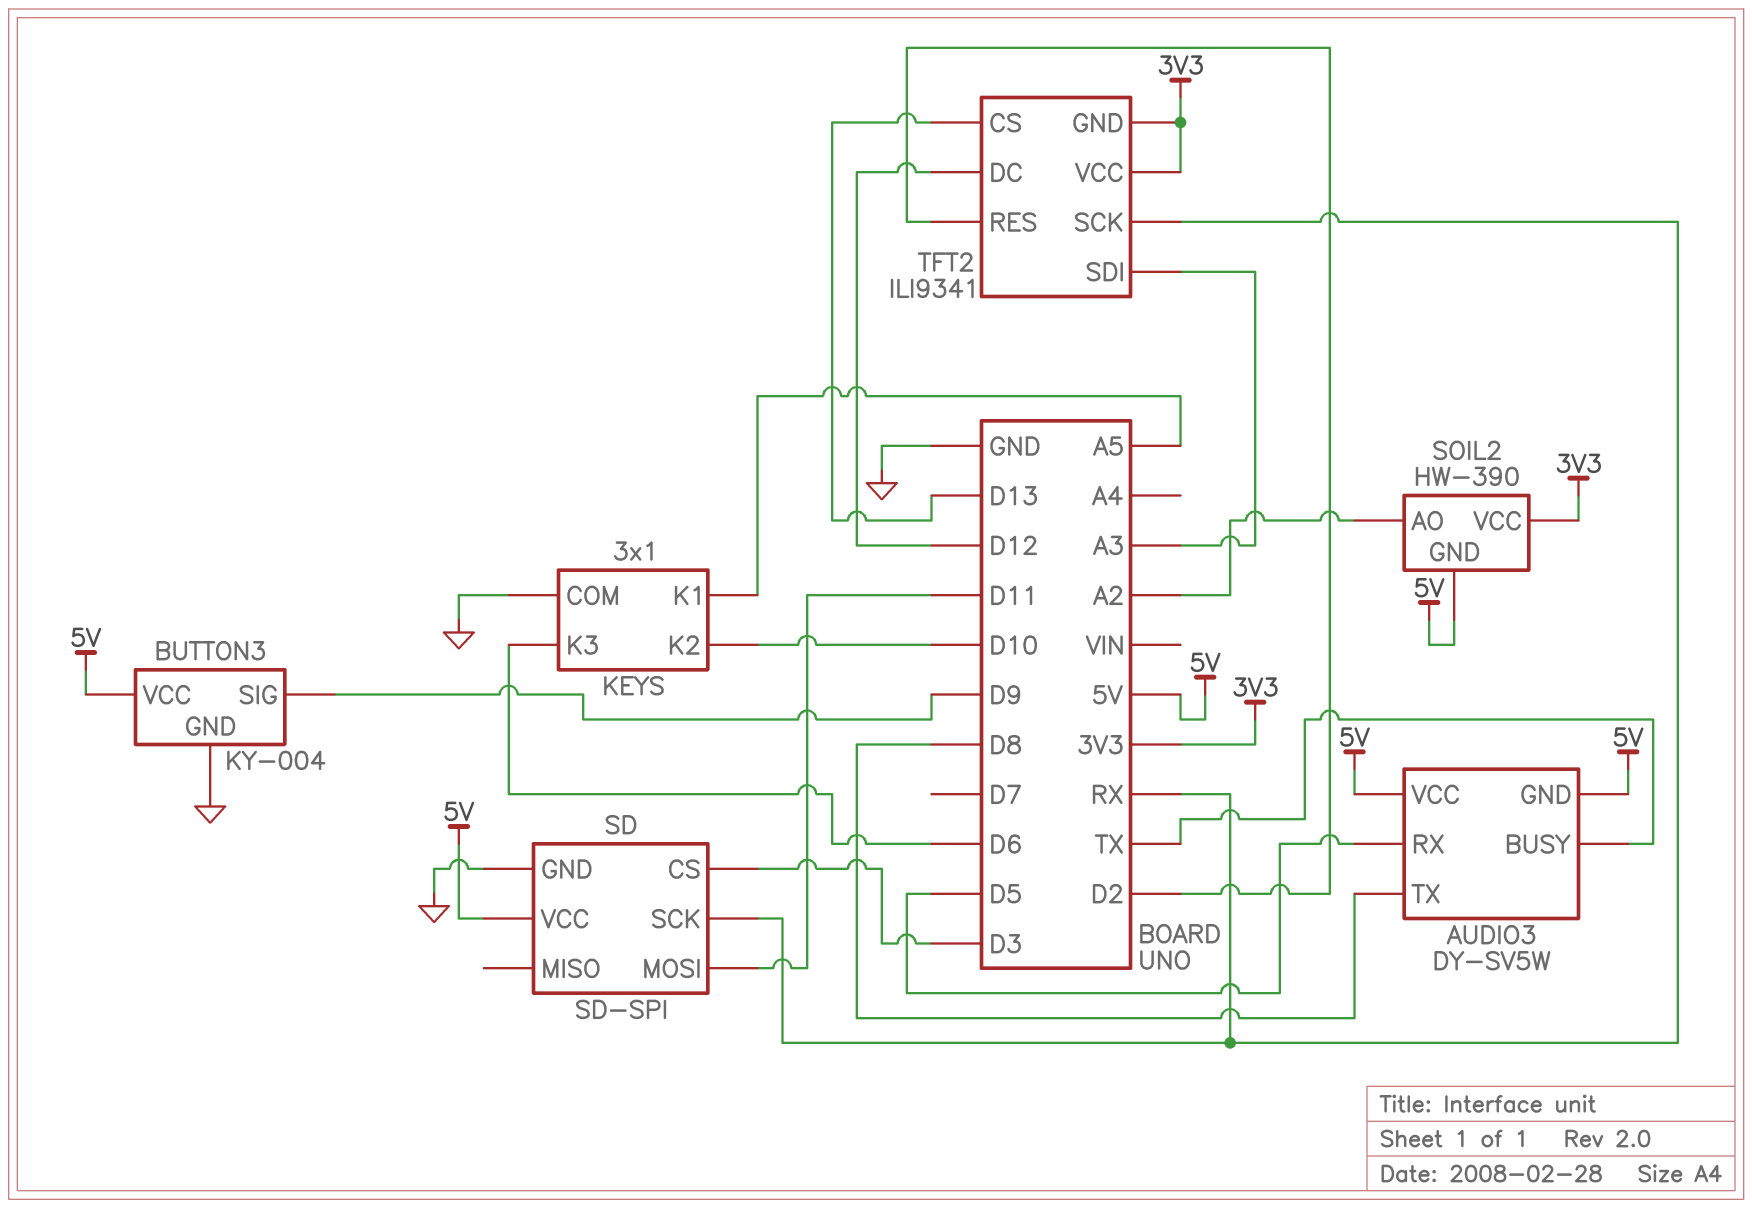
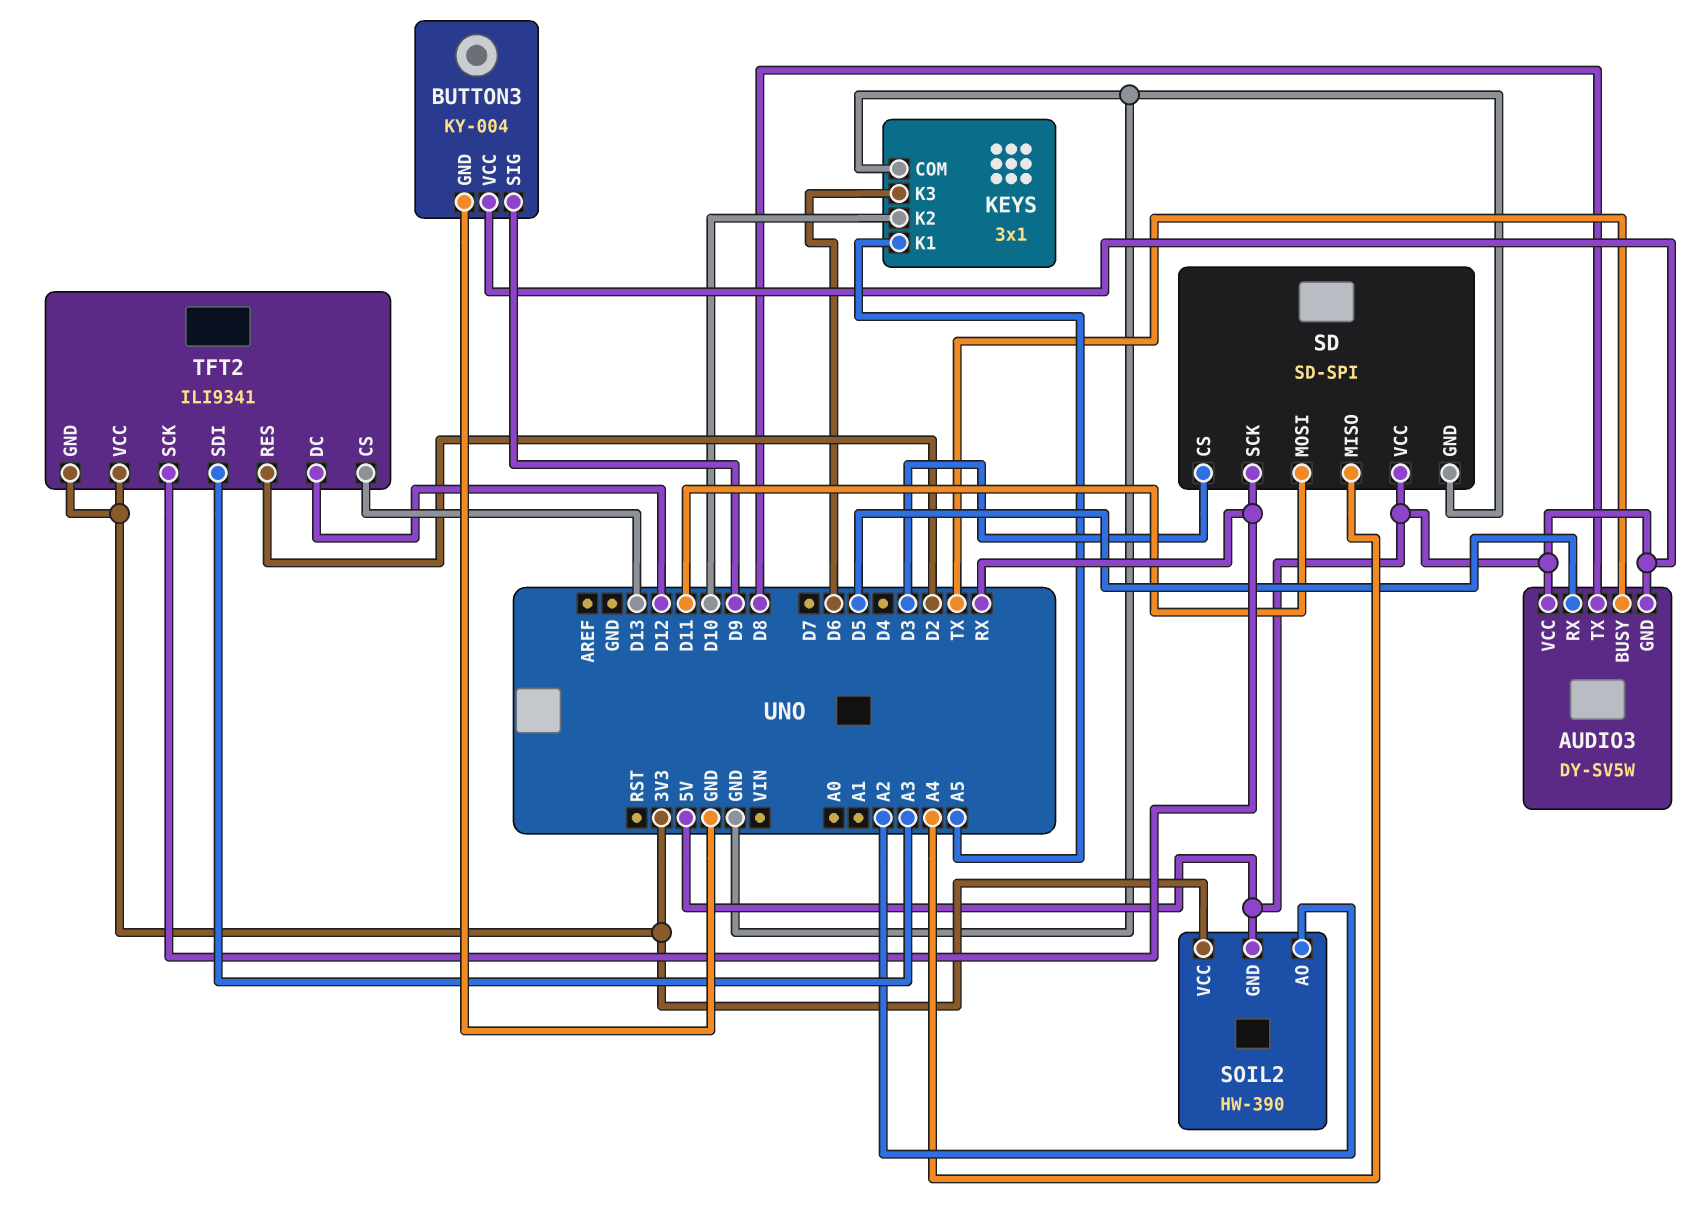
SD pin MISO: none -> A4

